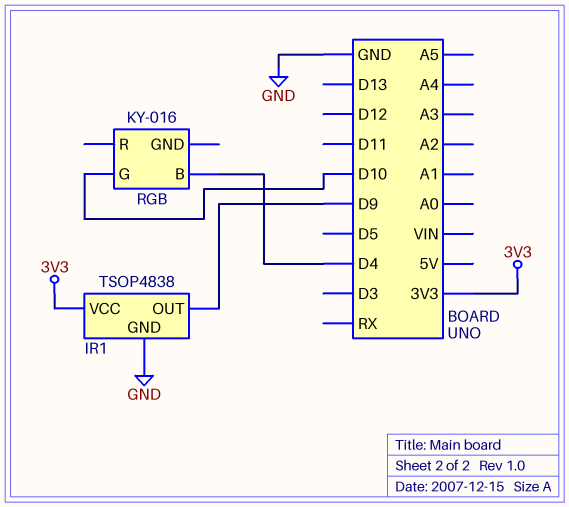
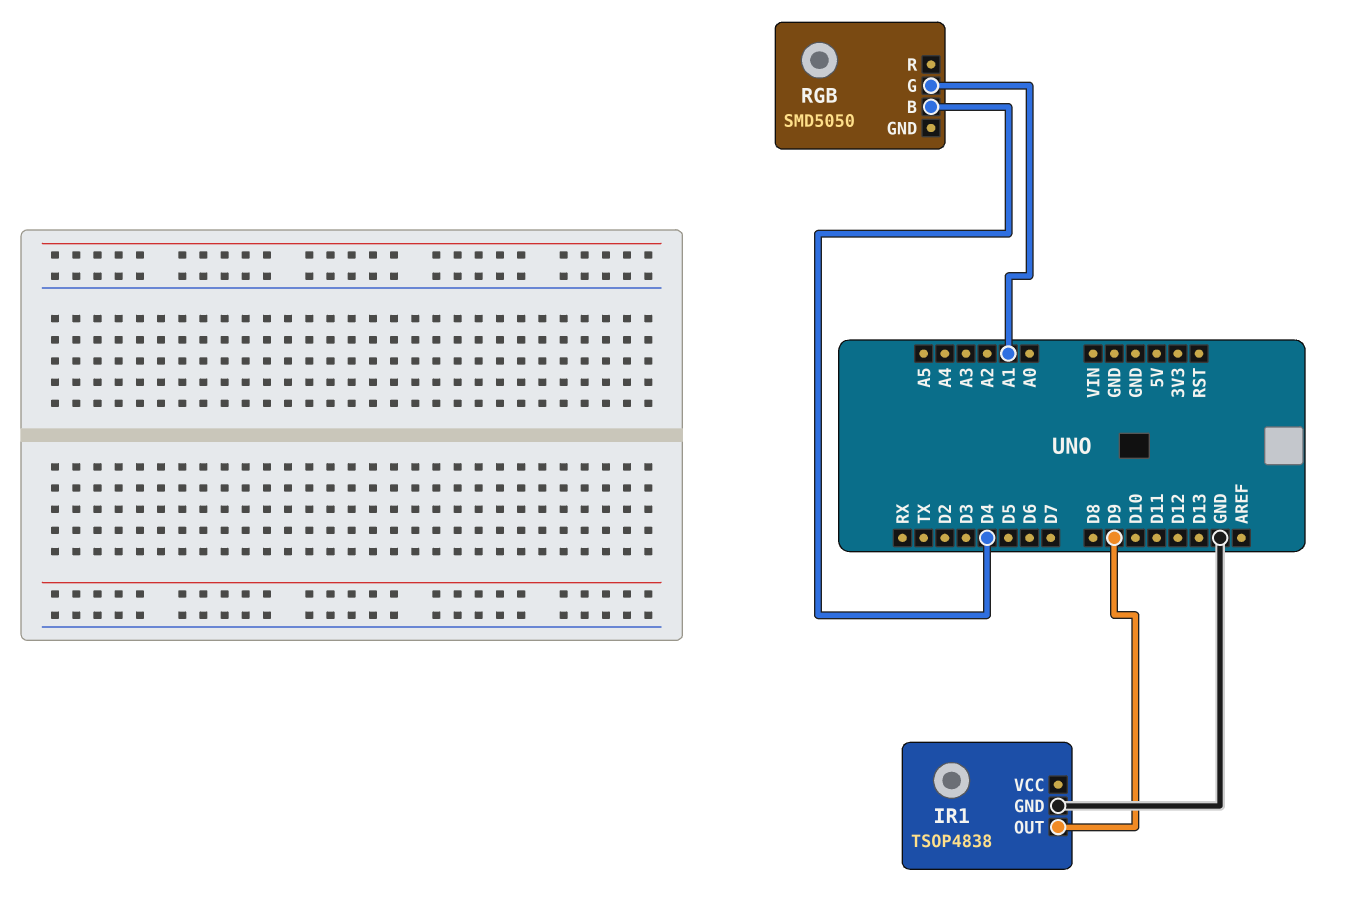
IR1 pin VCC: 3V3 -> none
RGB: KY-016 -> SMD5050
RGB pin G: D10 -> A1

